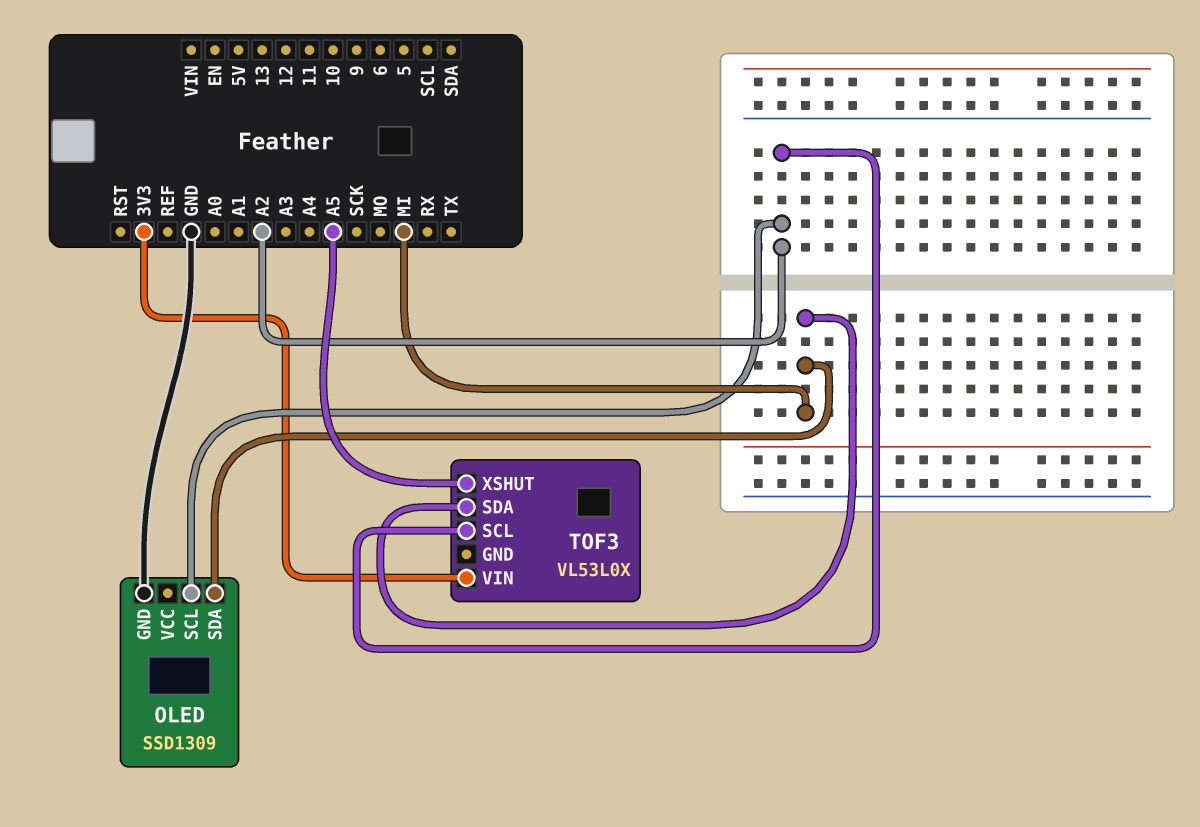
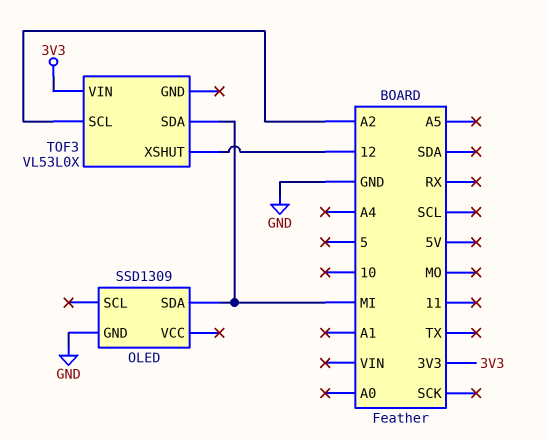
OLED pin SCL: A2 -> none
TOF3 pin XSHUT: A5 -> 12

